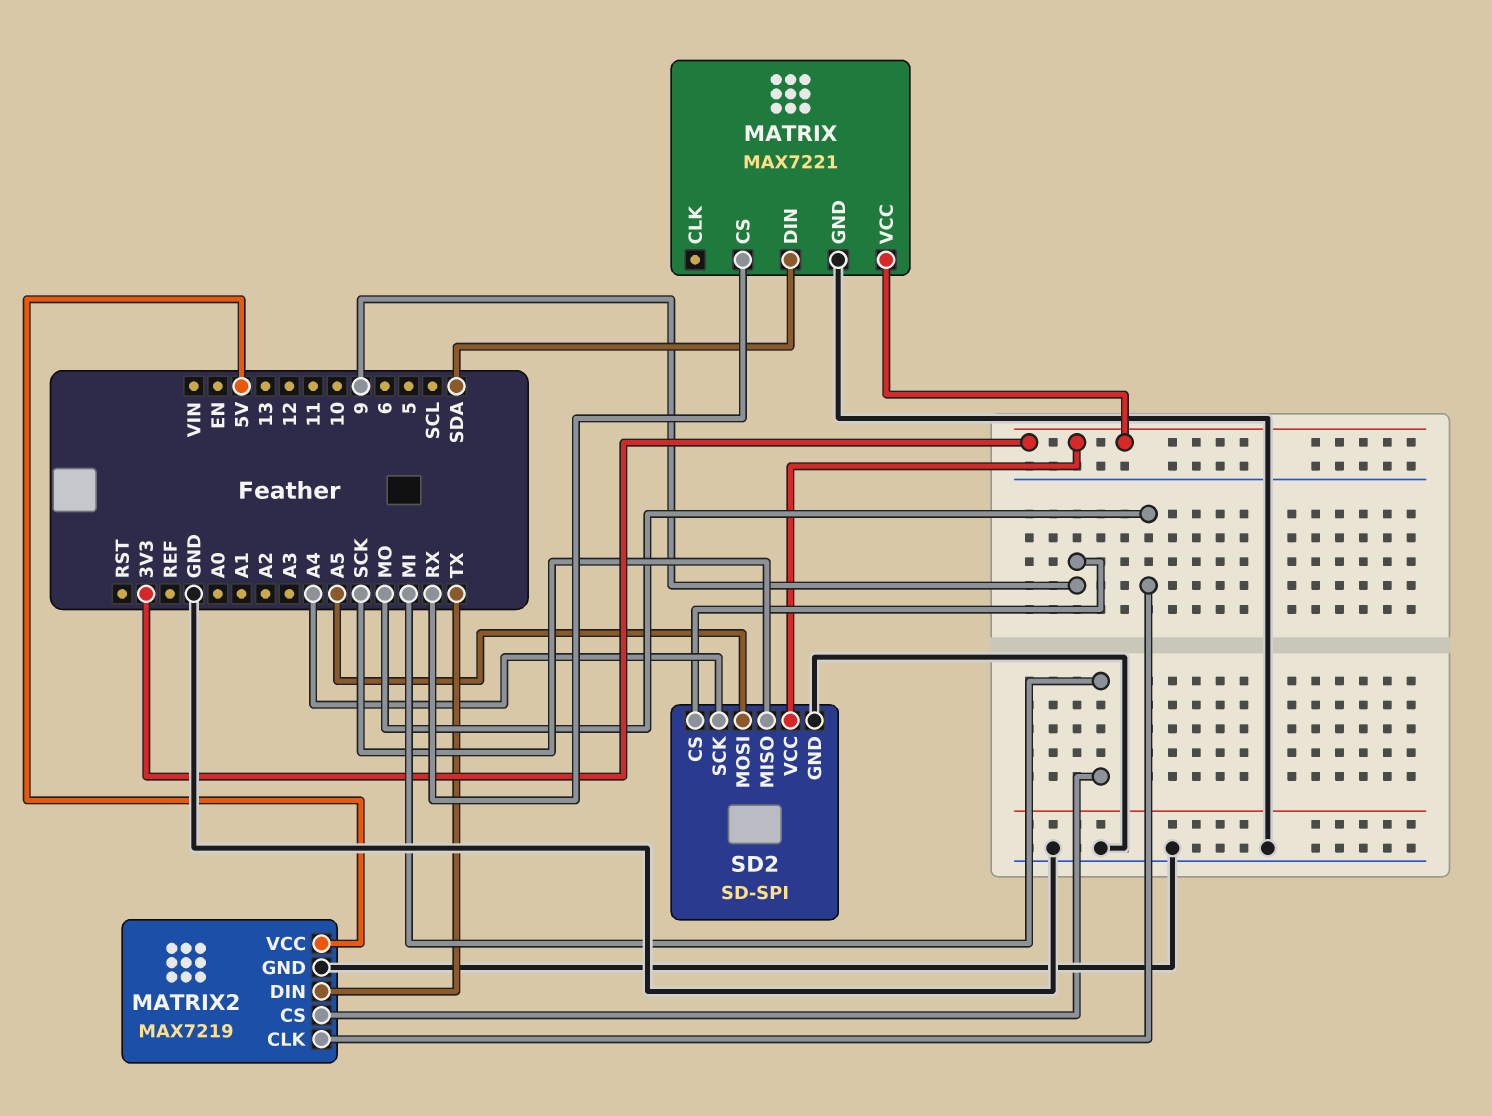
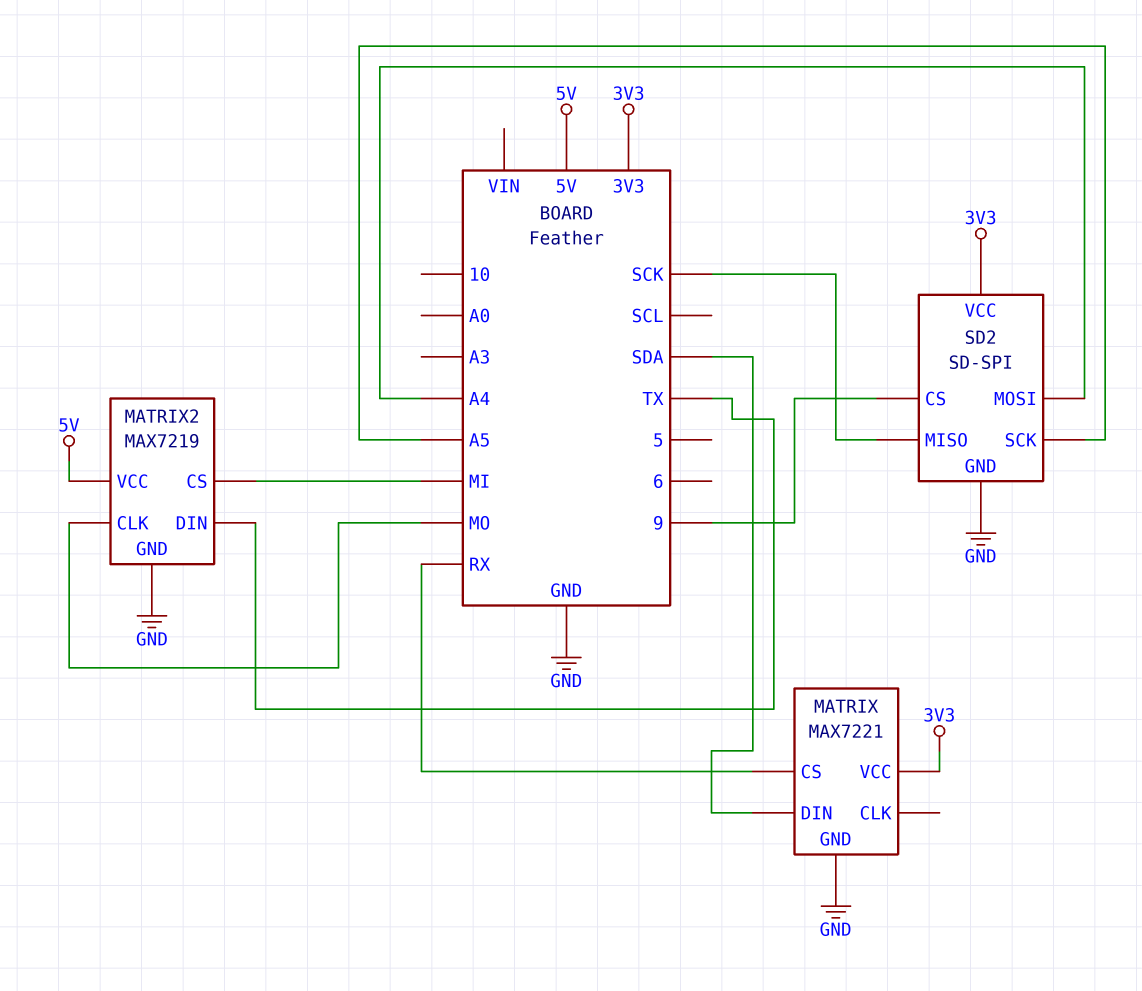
SD2 pin MOSI: A5 -> A4
SD2 pin SCK: A4 -> A5

